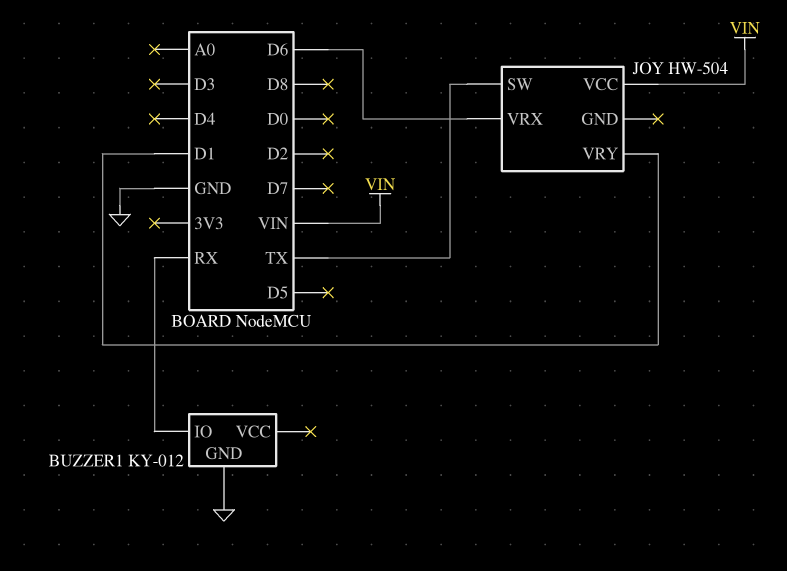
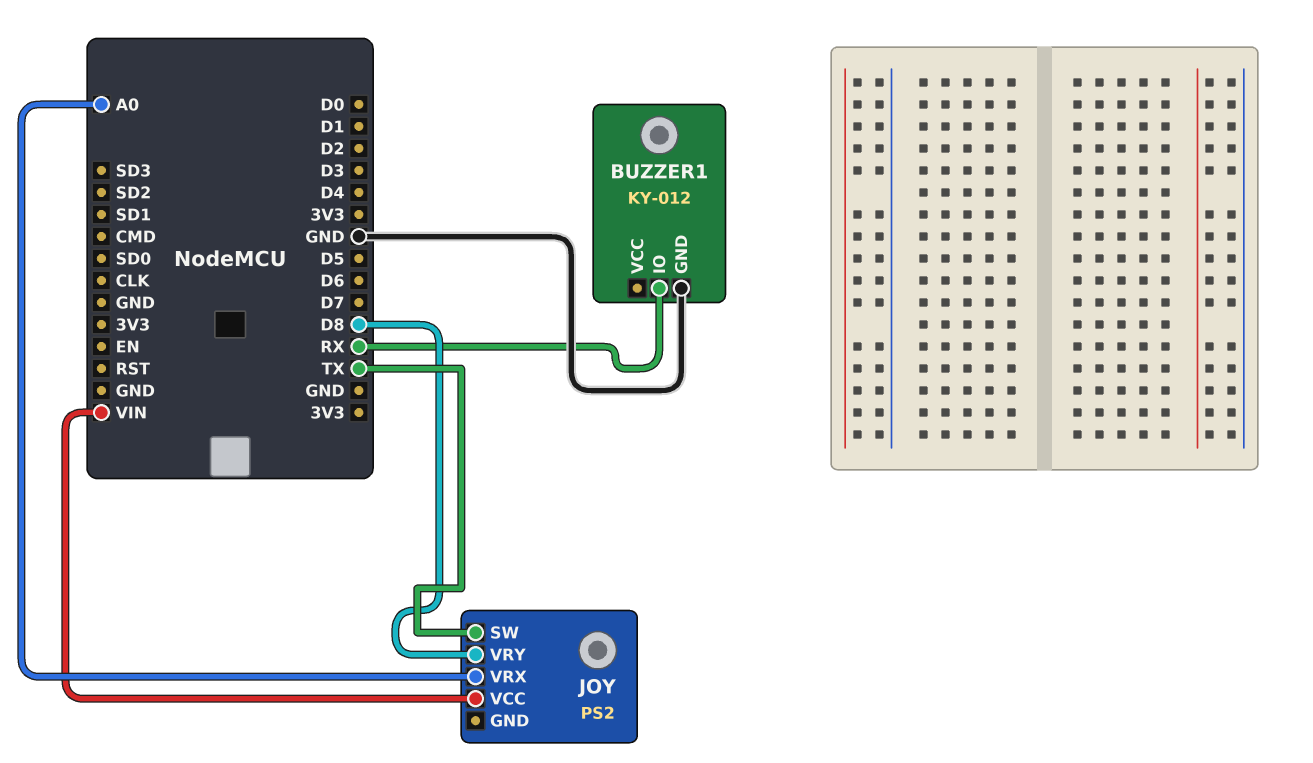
JOY: HW-504 -> PS2
JOY pin VRX: D6 -> A0
JOY pin VRY: D1 -> D8

